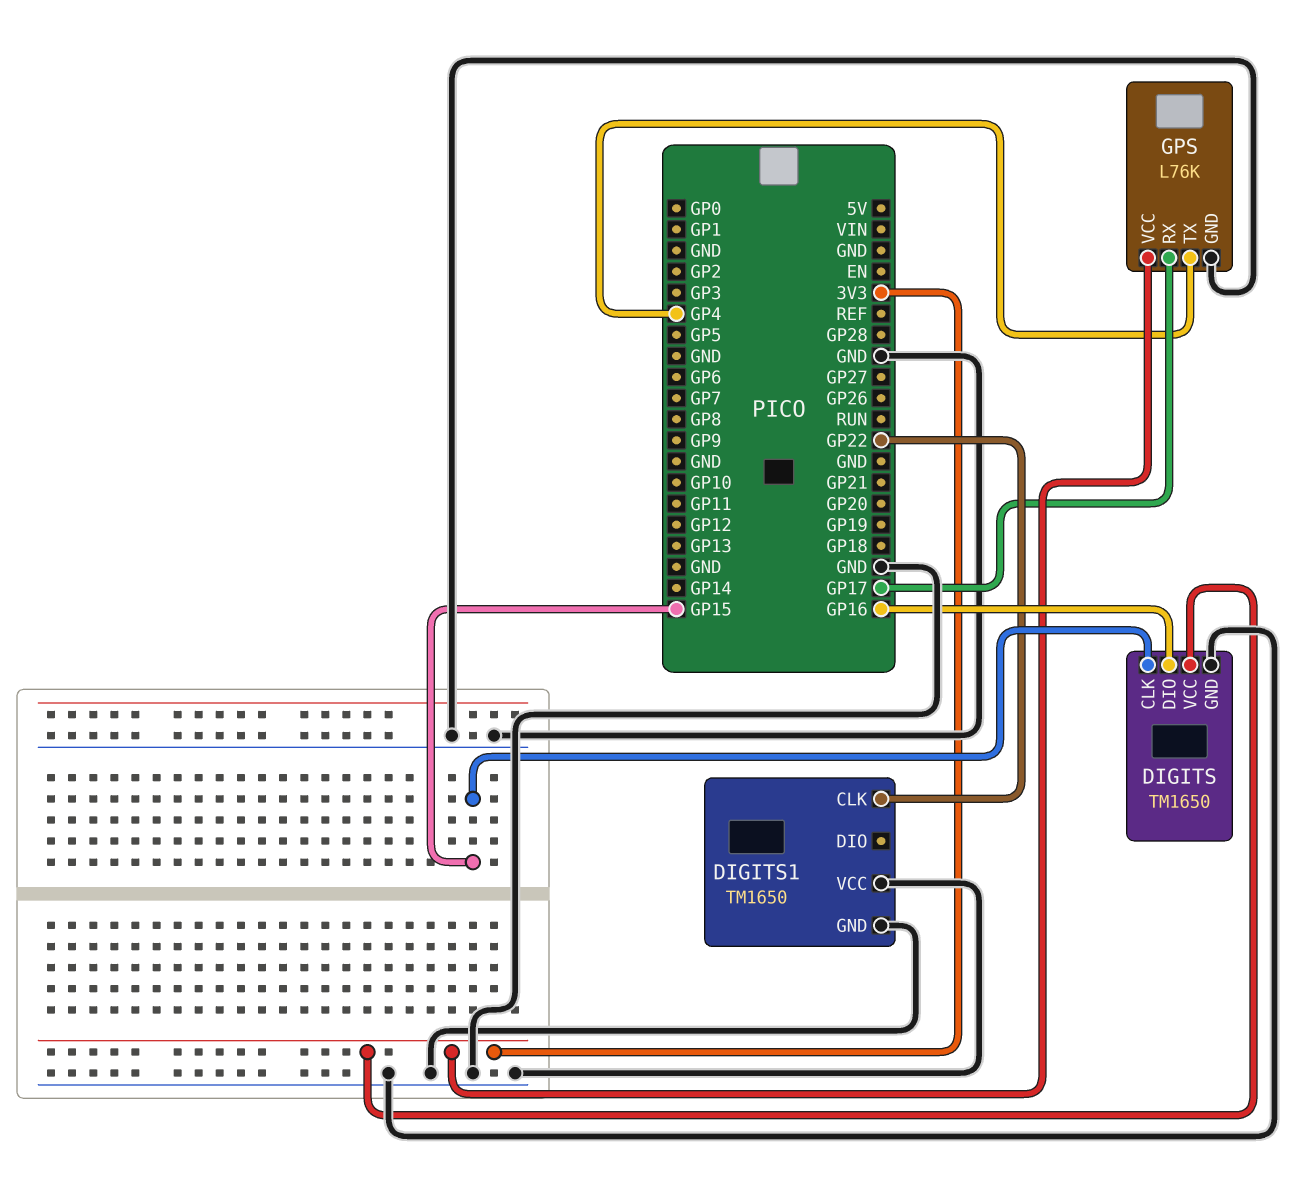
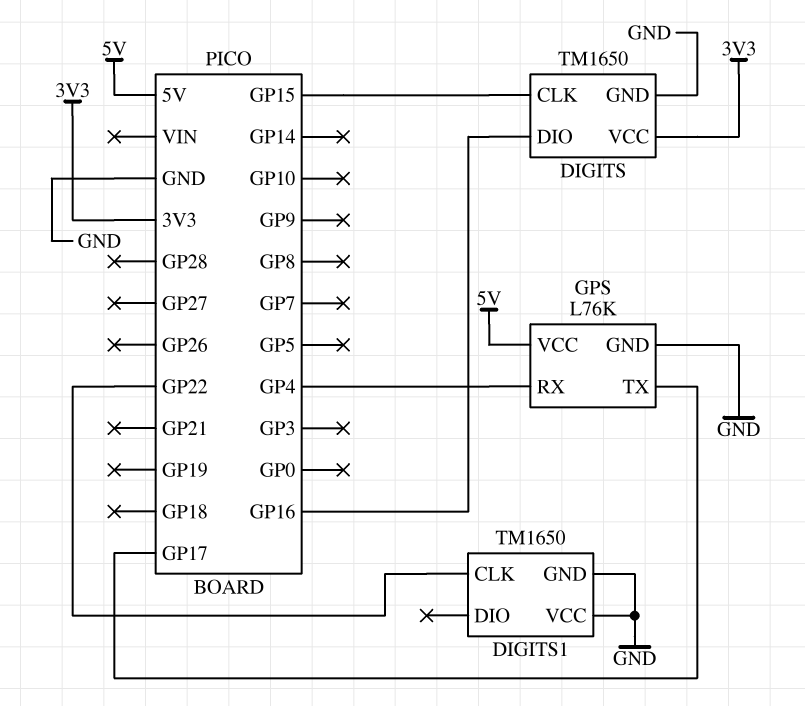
GPS pin RX: GP17 -> GP4
GPS pin TX: GP4 -> GP17
GPS pin VCC: 3V3 -> 5V

